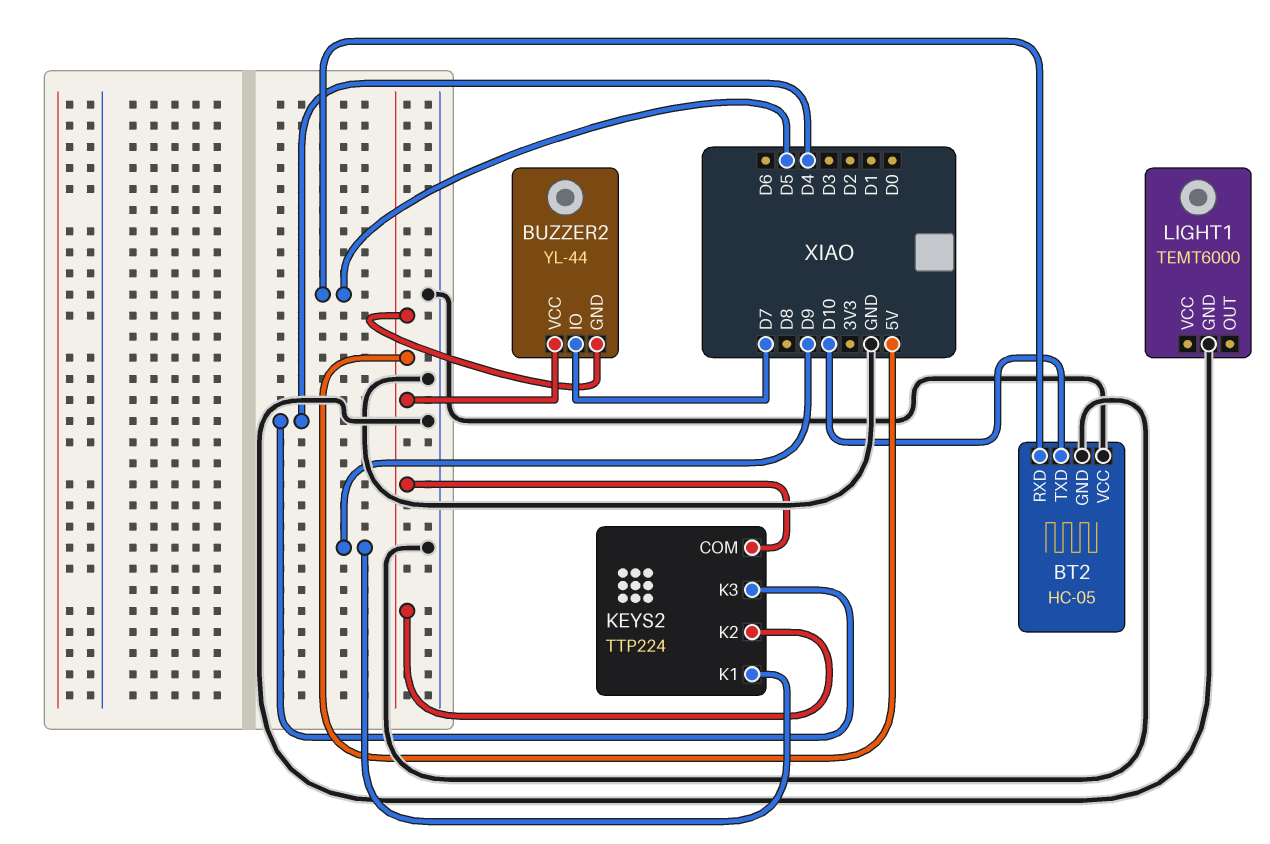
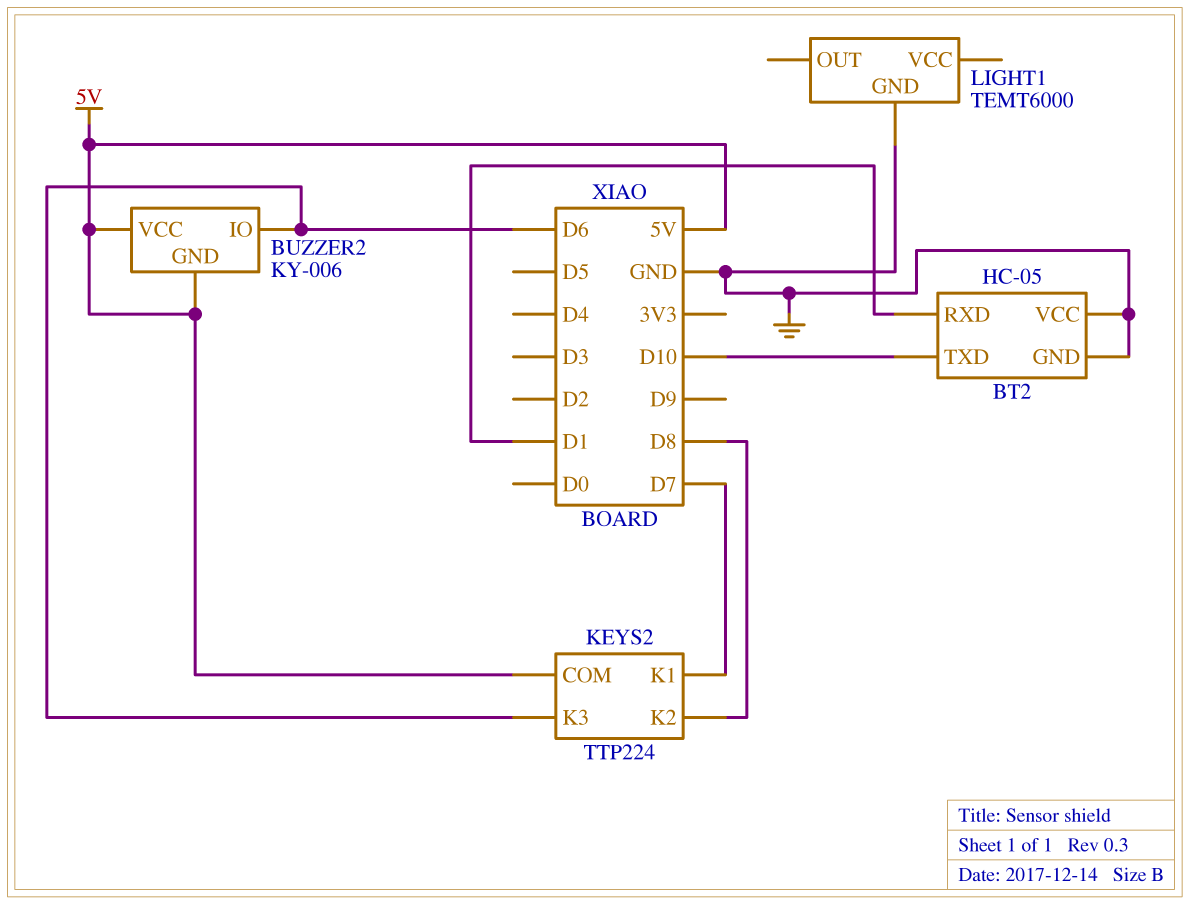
BT2 pin RXD: D5 -> D1
BUZZER2: YL-44 -> KY-006
BUZZER2 pin IO: D7 -> D6
KEYS2 pin K1: D9 -> D7
KEYS2 pin K2: 5V -> D8
KEYS2 pin K3: D4 -> D6

